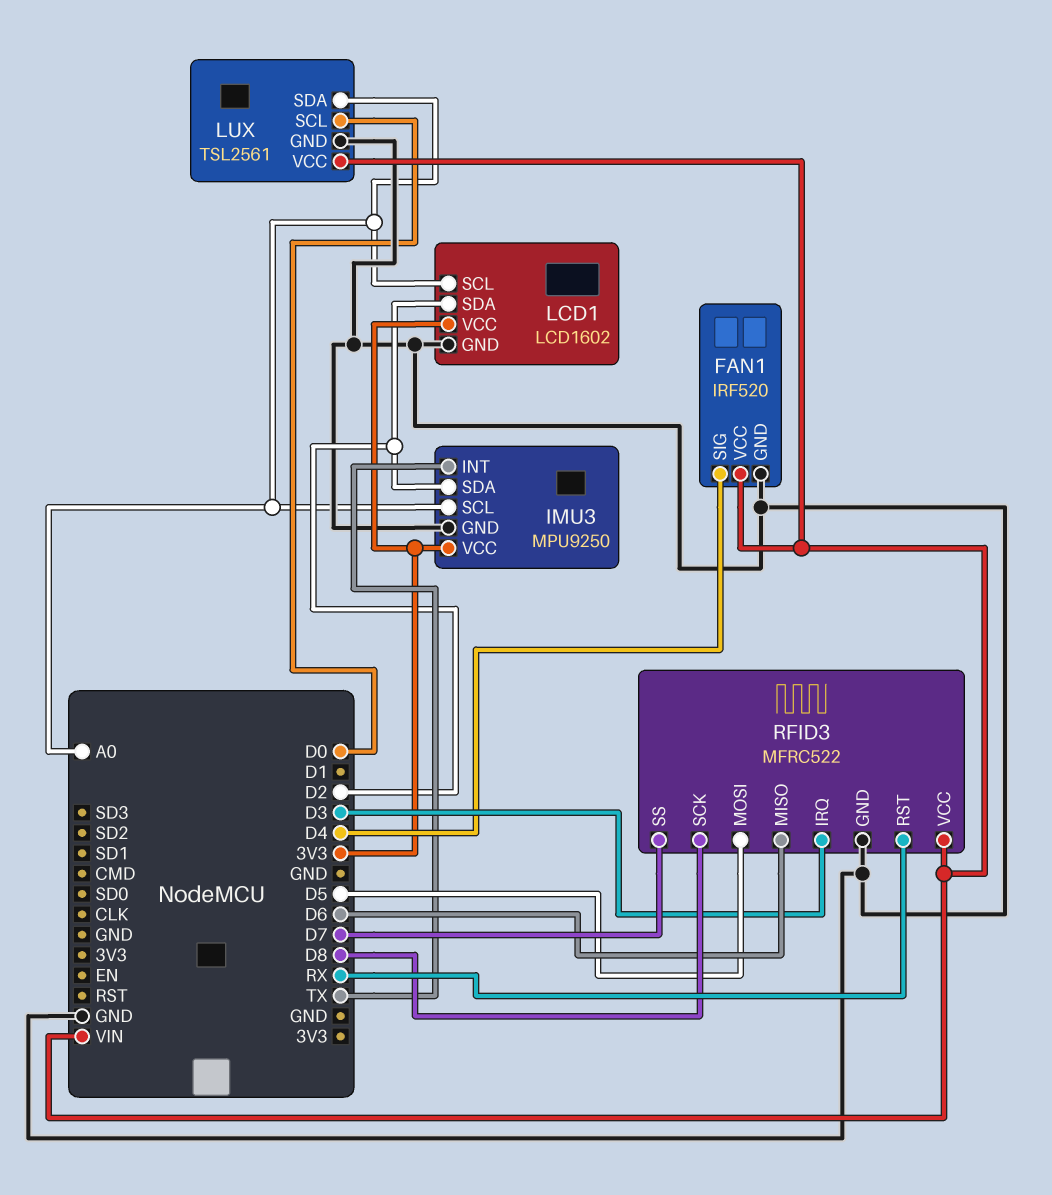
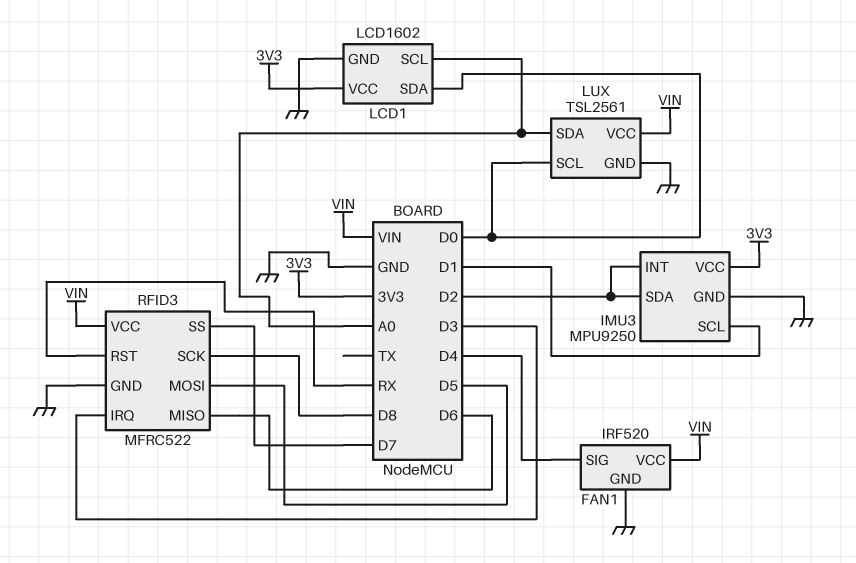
IMU3 pin INT: TX -> D2
IMU3 pin SCL: A0 -> D1
LCD1 pin SDA: D2 -> D0

